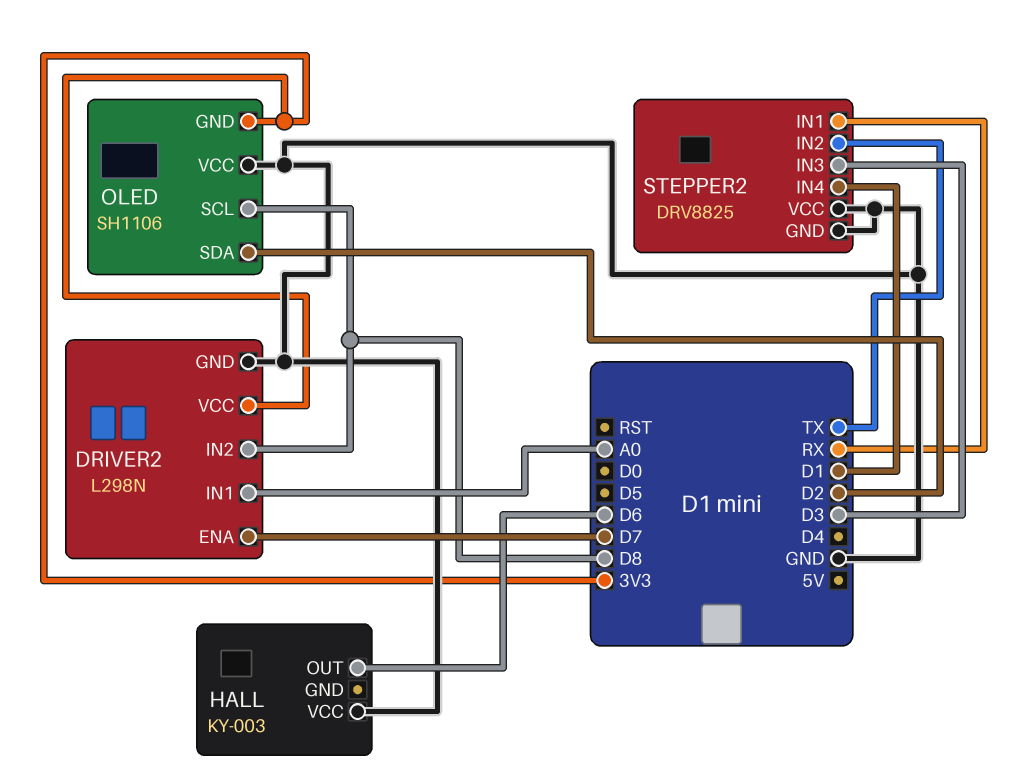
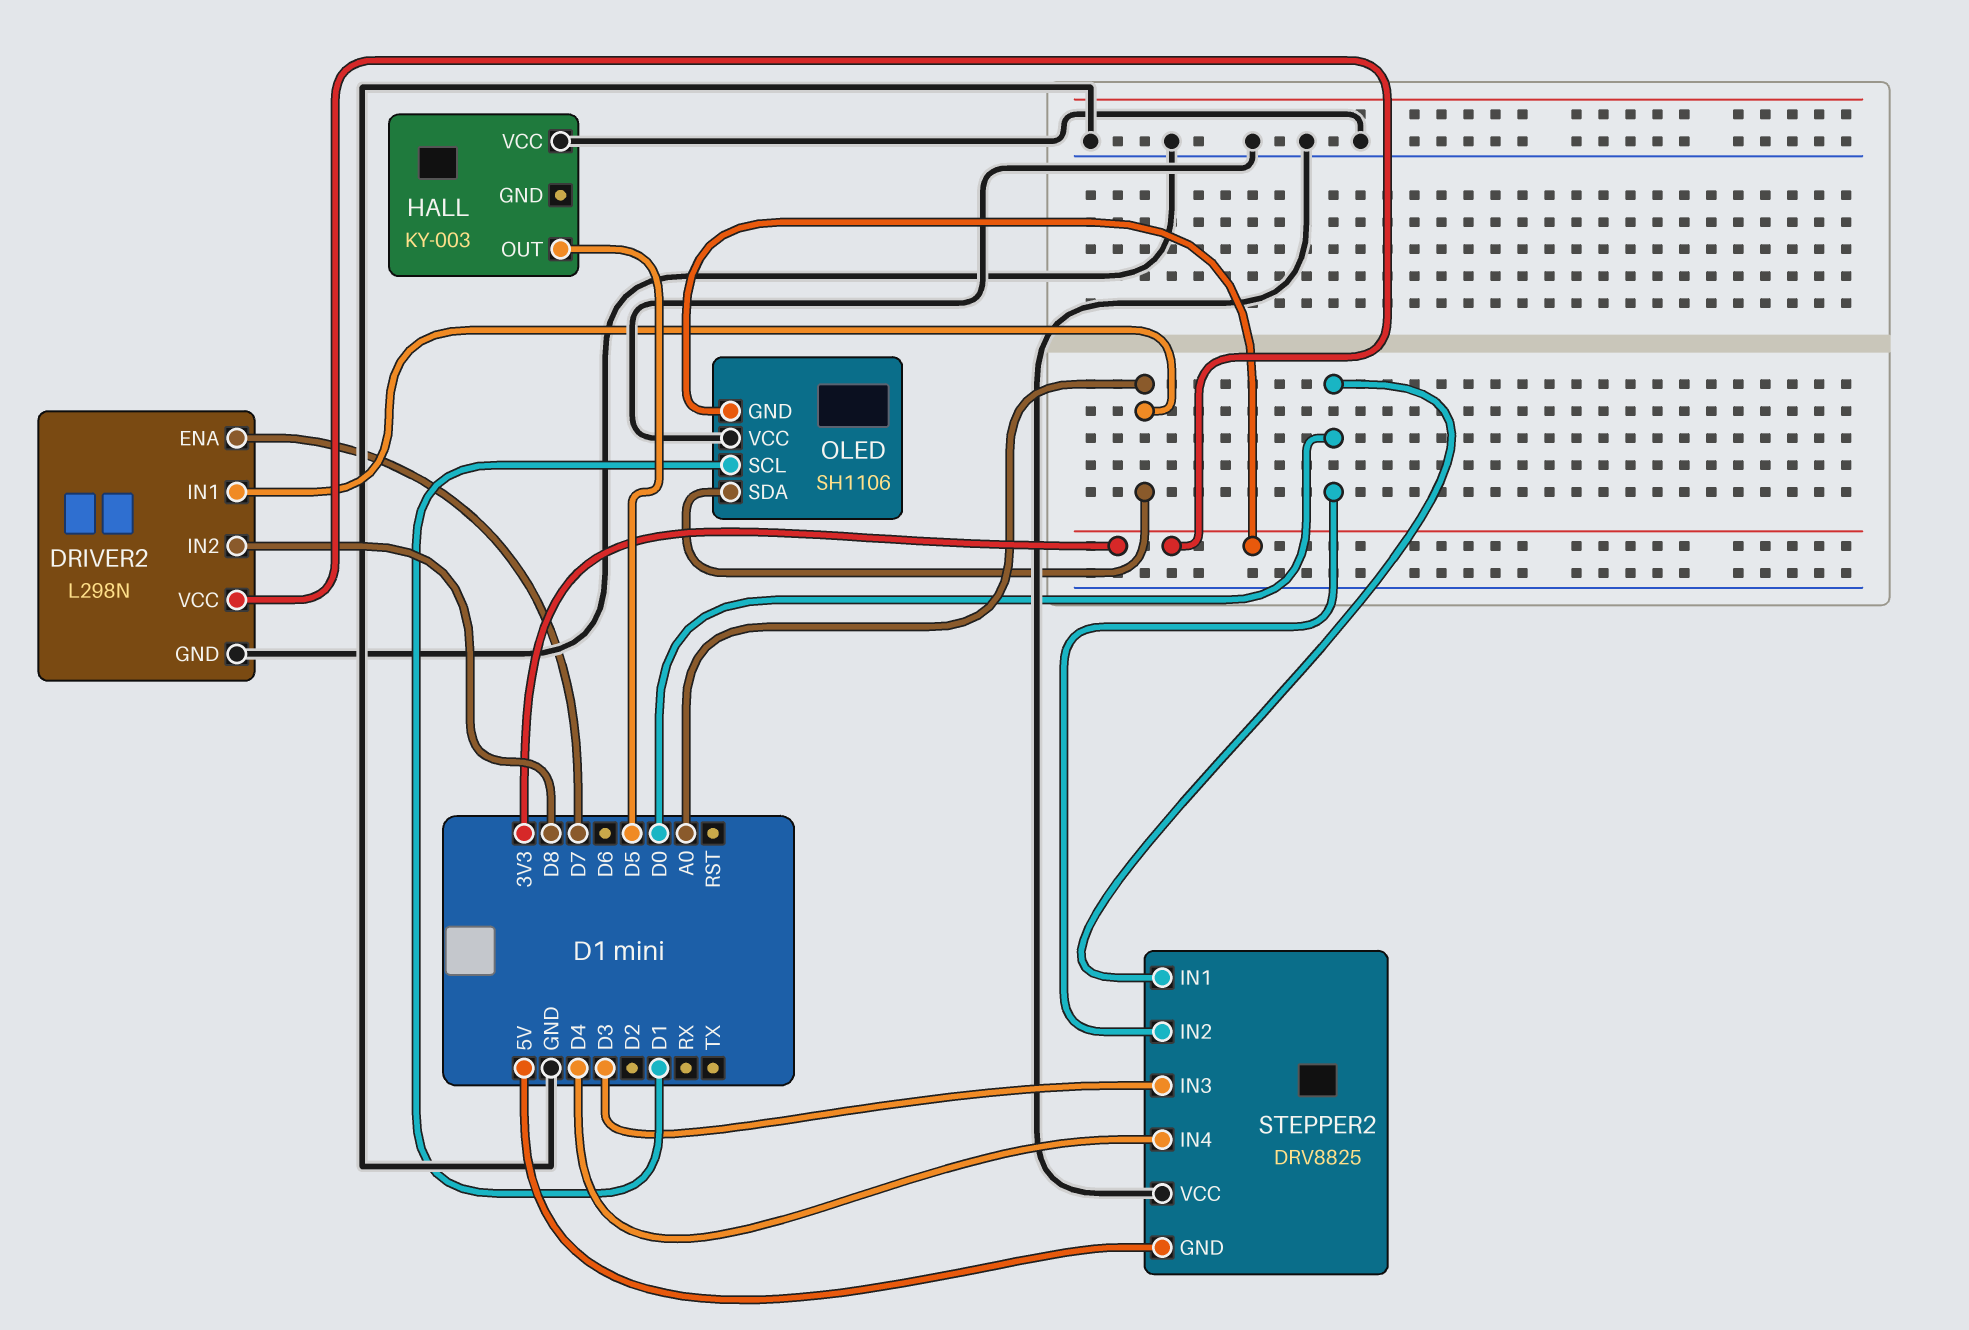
HALL pin OUT: D6 -> D5
OLED pin SCL: D8 -> D1
OLED pin SDA: D2 -> A0
STEPPER2 pin GND: GND -> 5V
STEPPER2 pin IN1: RX -> D0
STEPPER2 pin IN2: TX -> D0
STEPPER2 pin IN4: D1 -> D4

